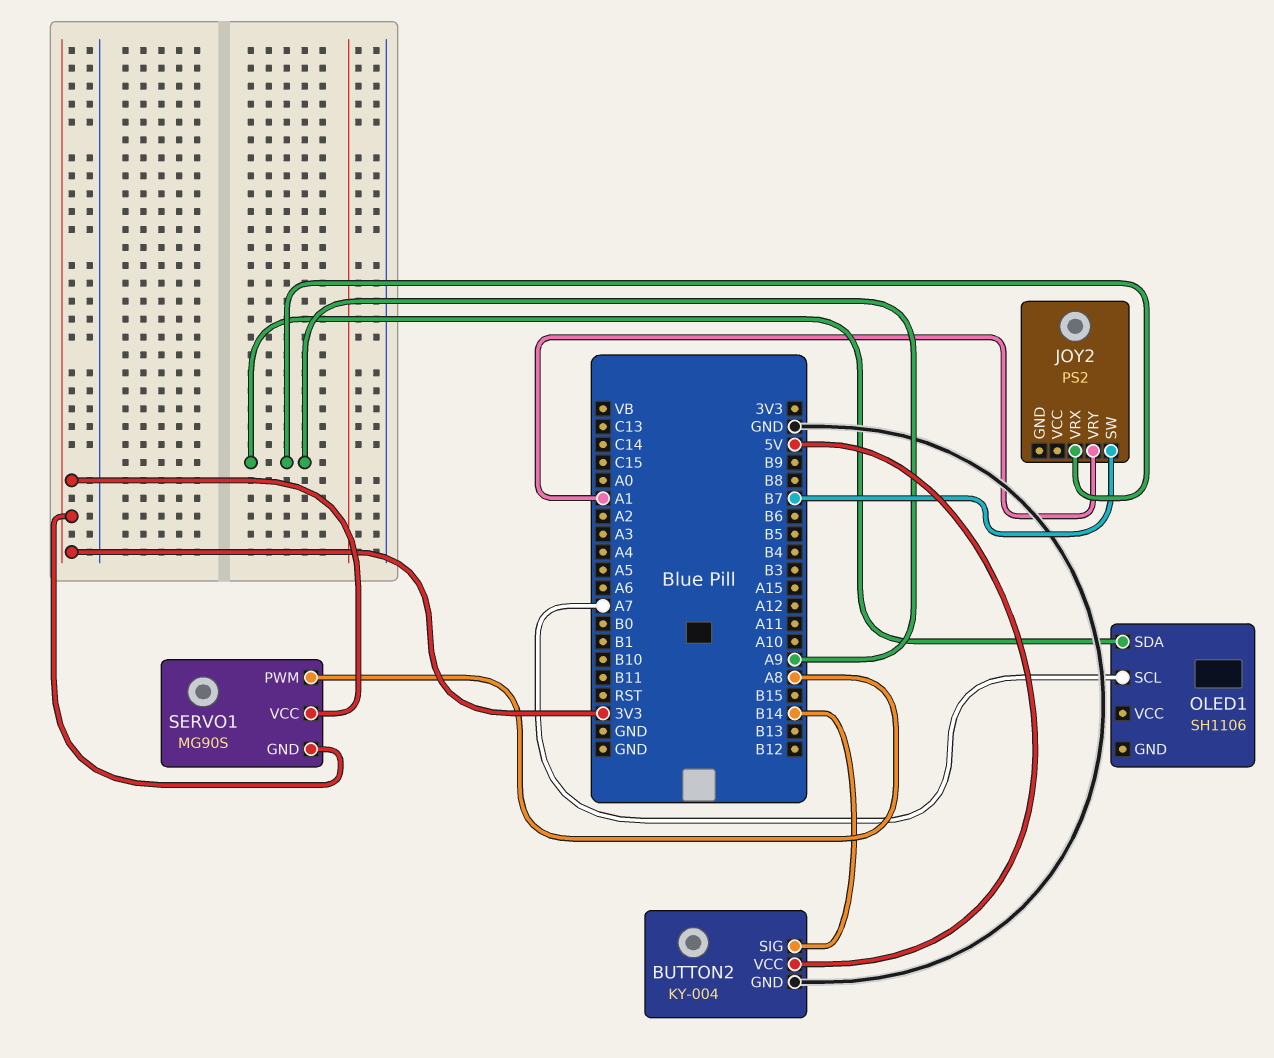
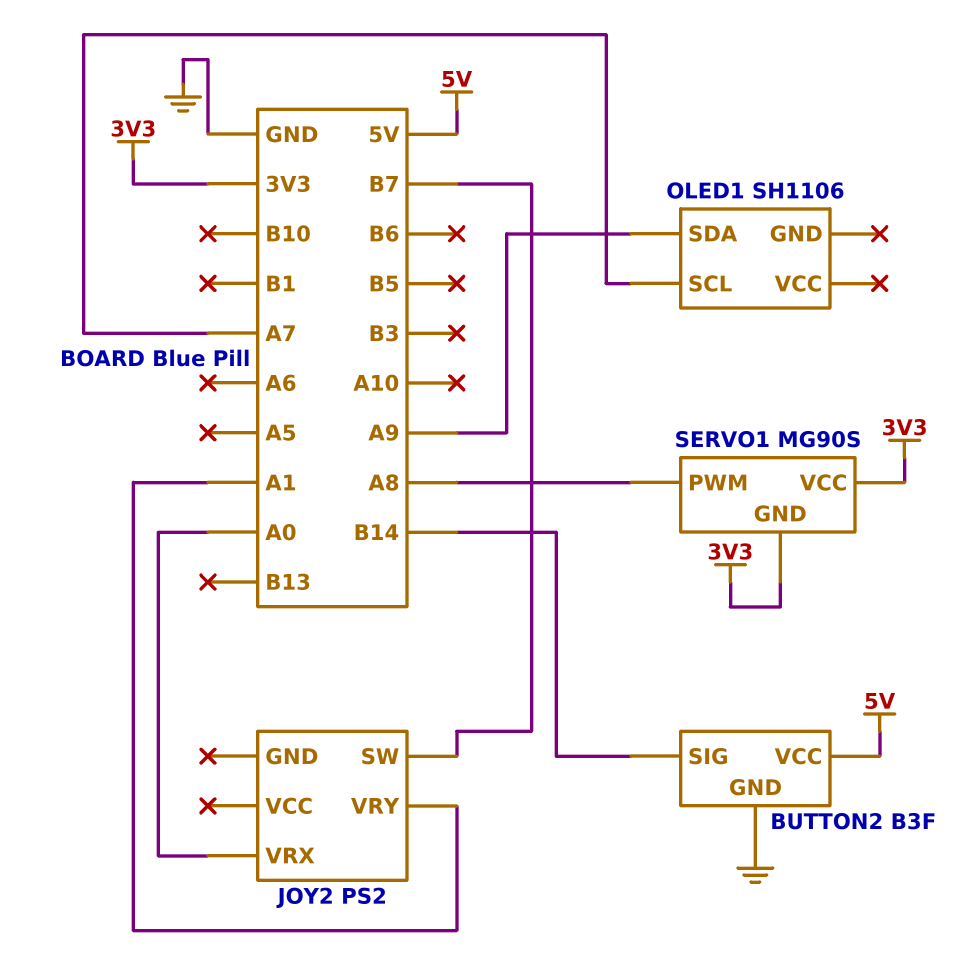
BUTTON2: KY-004 -> B3F
JOY2 pin VRX: A9 -> A0

